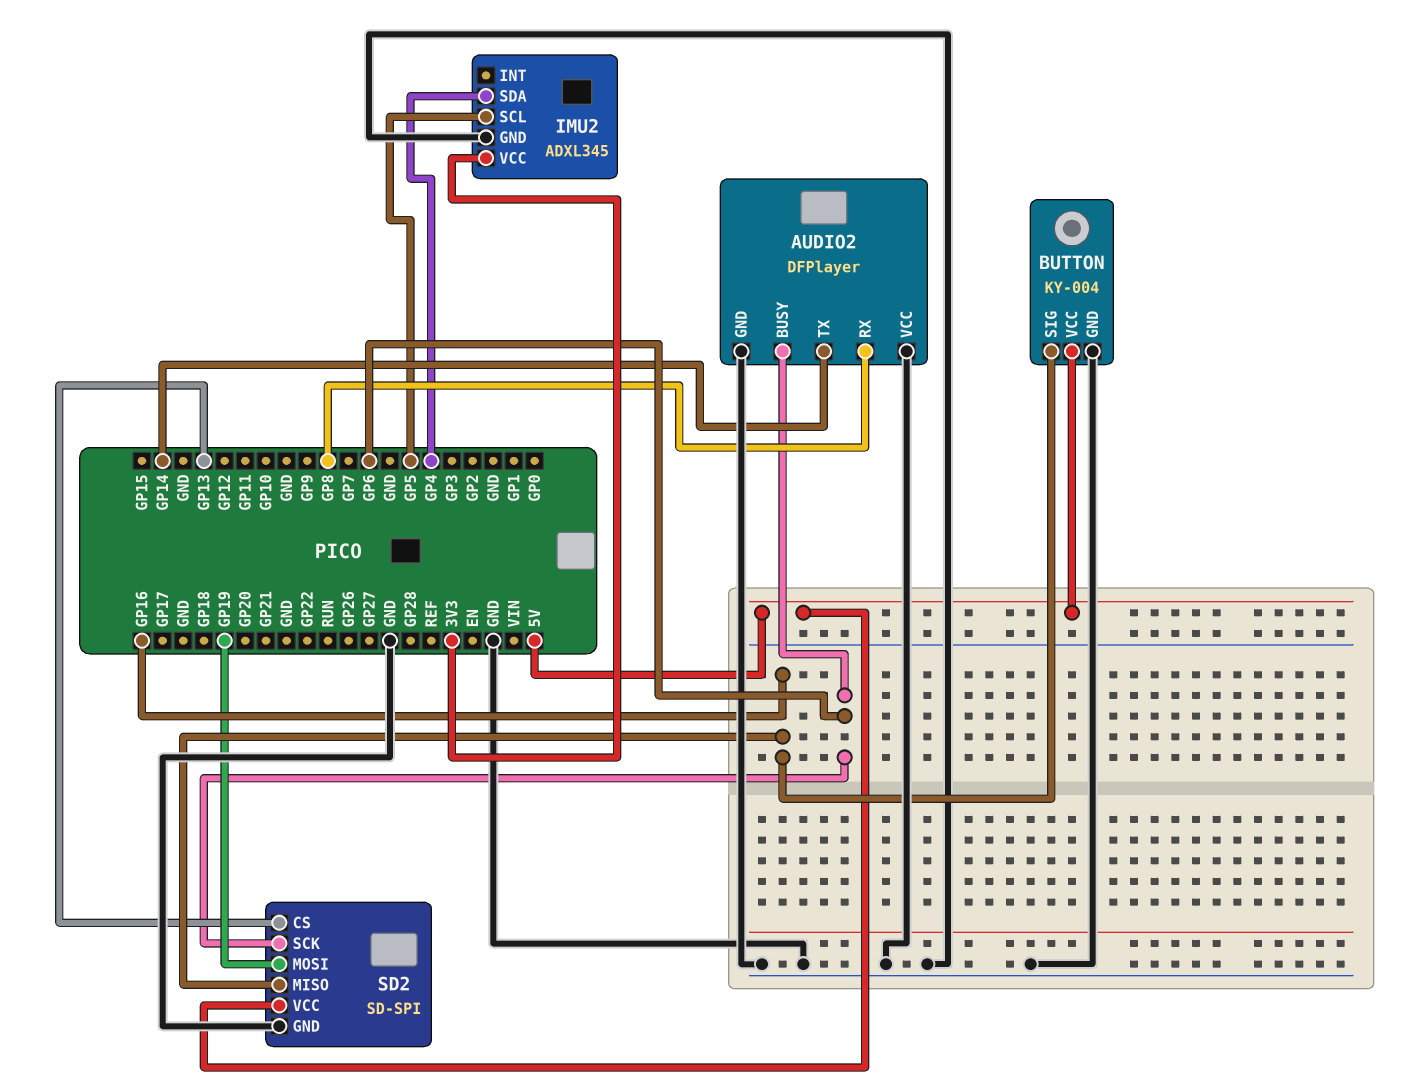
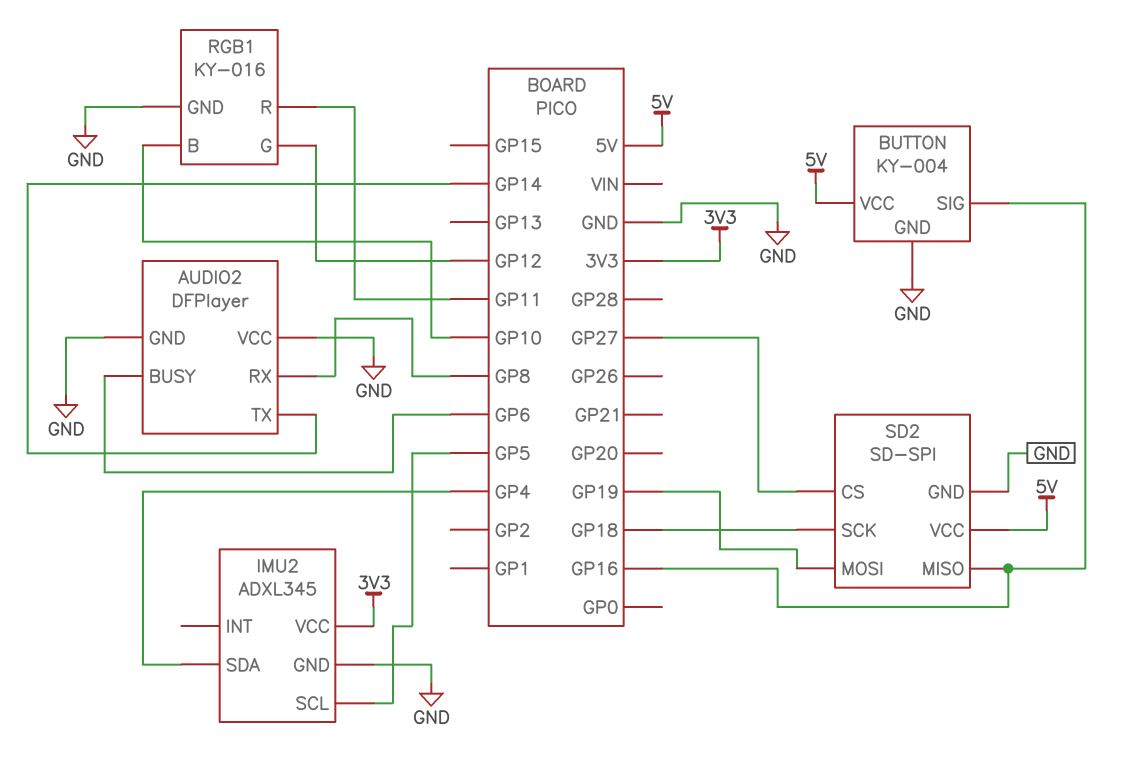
RGB1: none -> KY-016
RGB1 pin B: none -> GP10
RGB1 pin G: none -> GP12
RGB1 pin GND: none -> GND
RGB1 pin R: none -> GP11
SD2 pin CS: GP13 -> GP27
SD2 pin SCK: GP6 -> GP18

